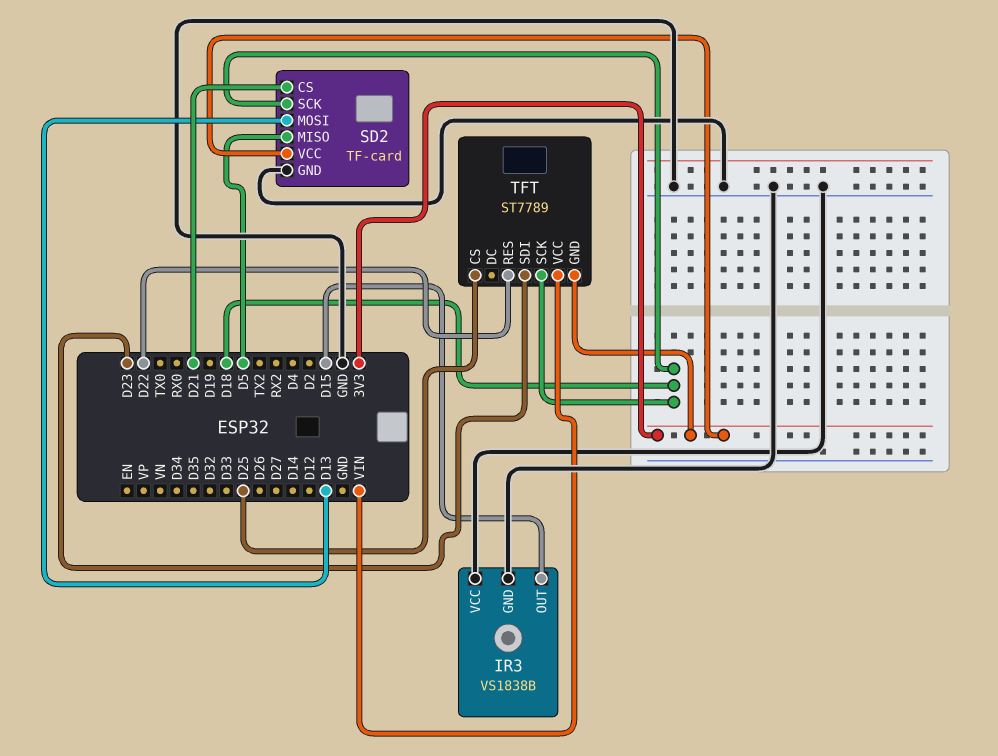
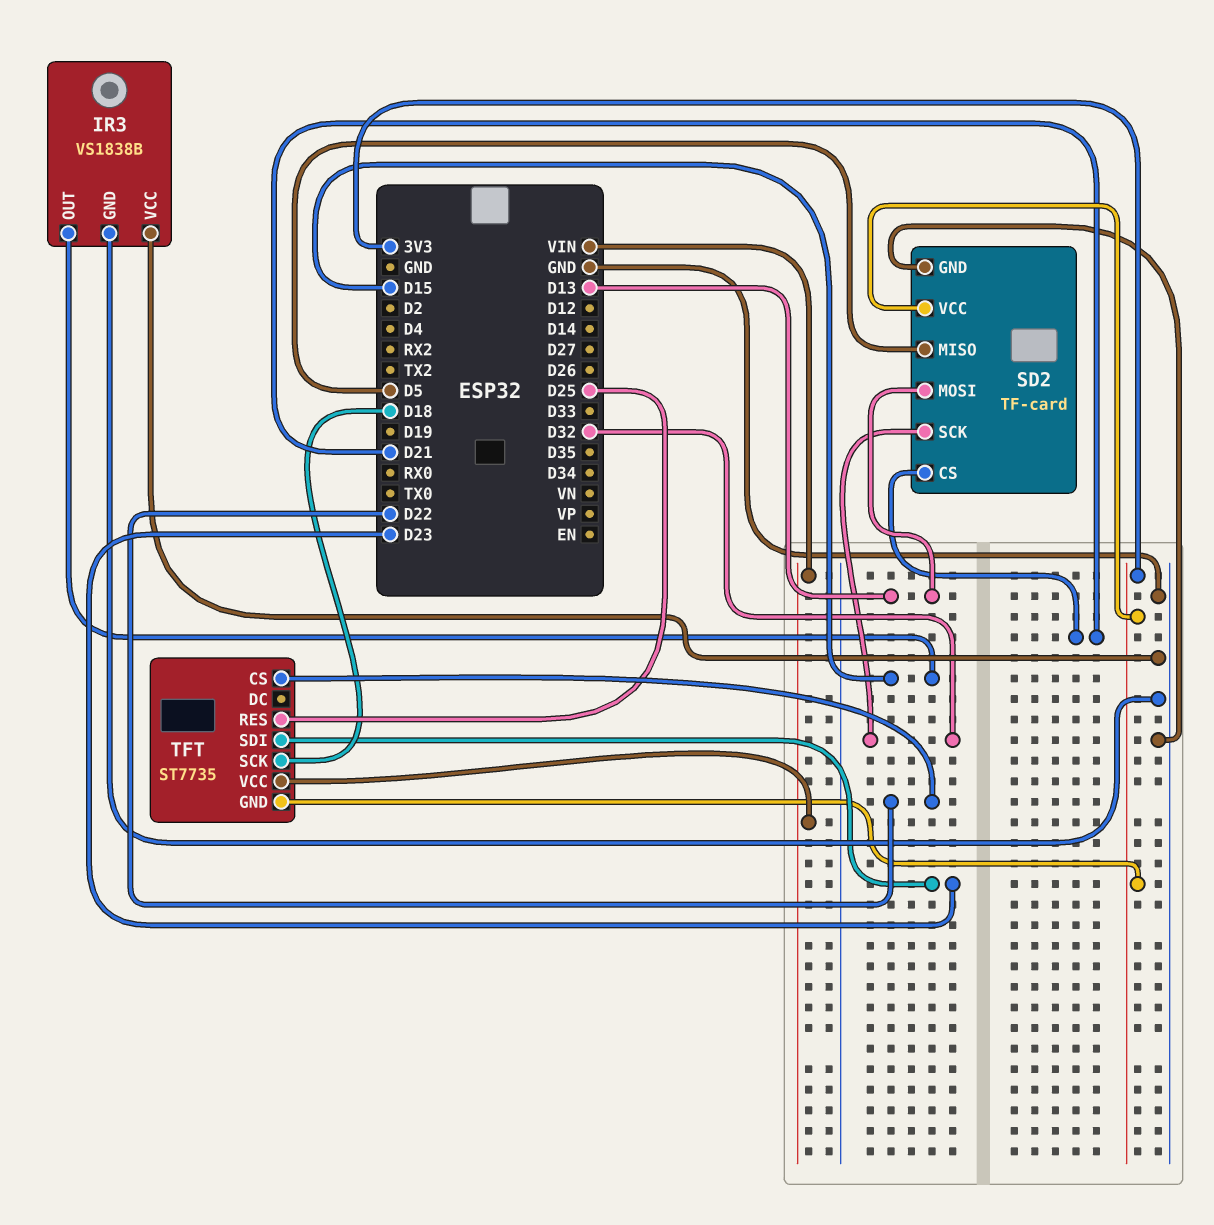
SD2 pin SCK: D18 -> D32
TFT: ST7789 -> ST7735
TFT pin CS: D25 -> D22
TFT pin RES: D22 -> D25

